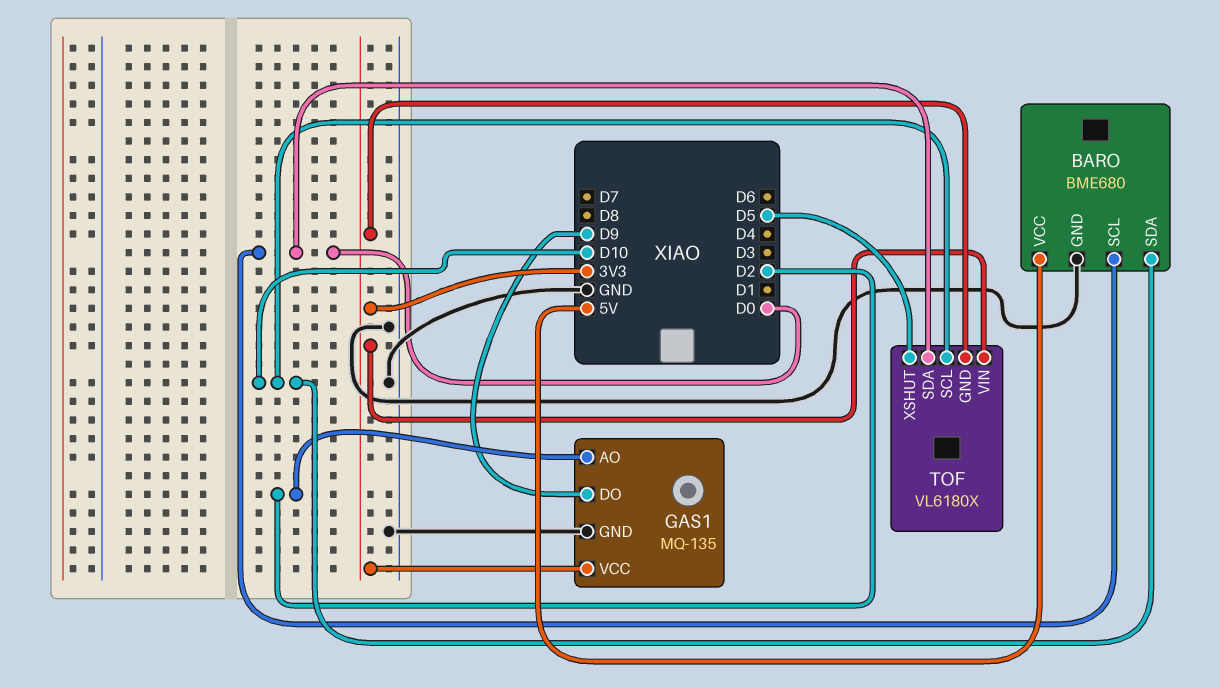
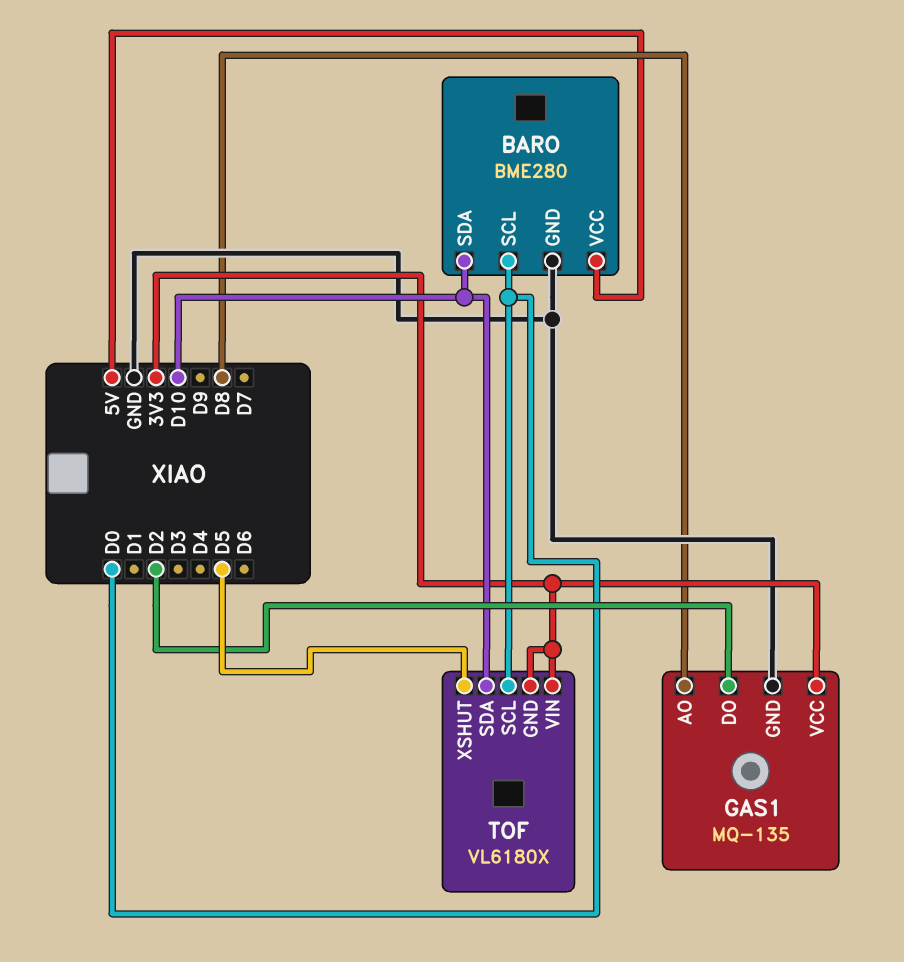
BARO: BME680 -> BME280
GAS1 pin AO: D2 -> D8
GAS1 pin DO: D9 -> D2
TOF pin SCL: D10 -> D0
TOF pin SDA: D0 -> D10

